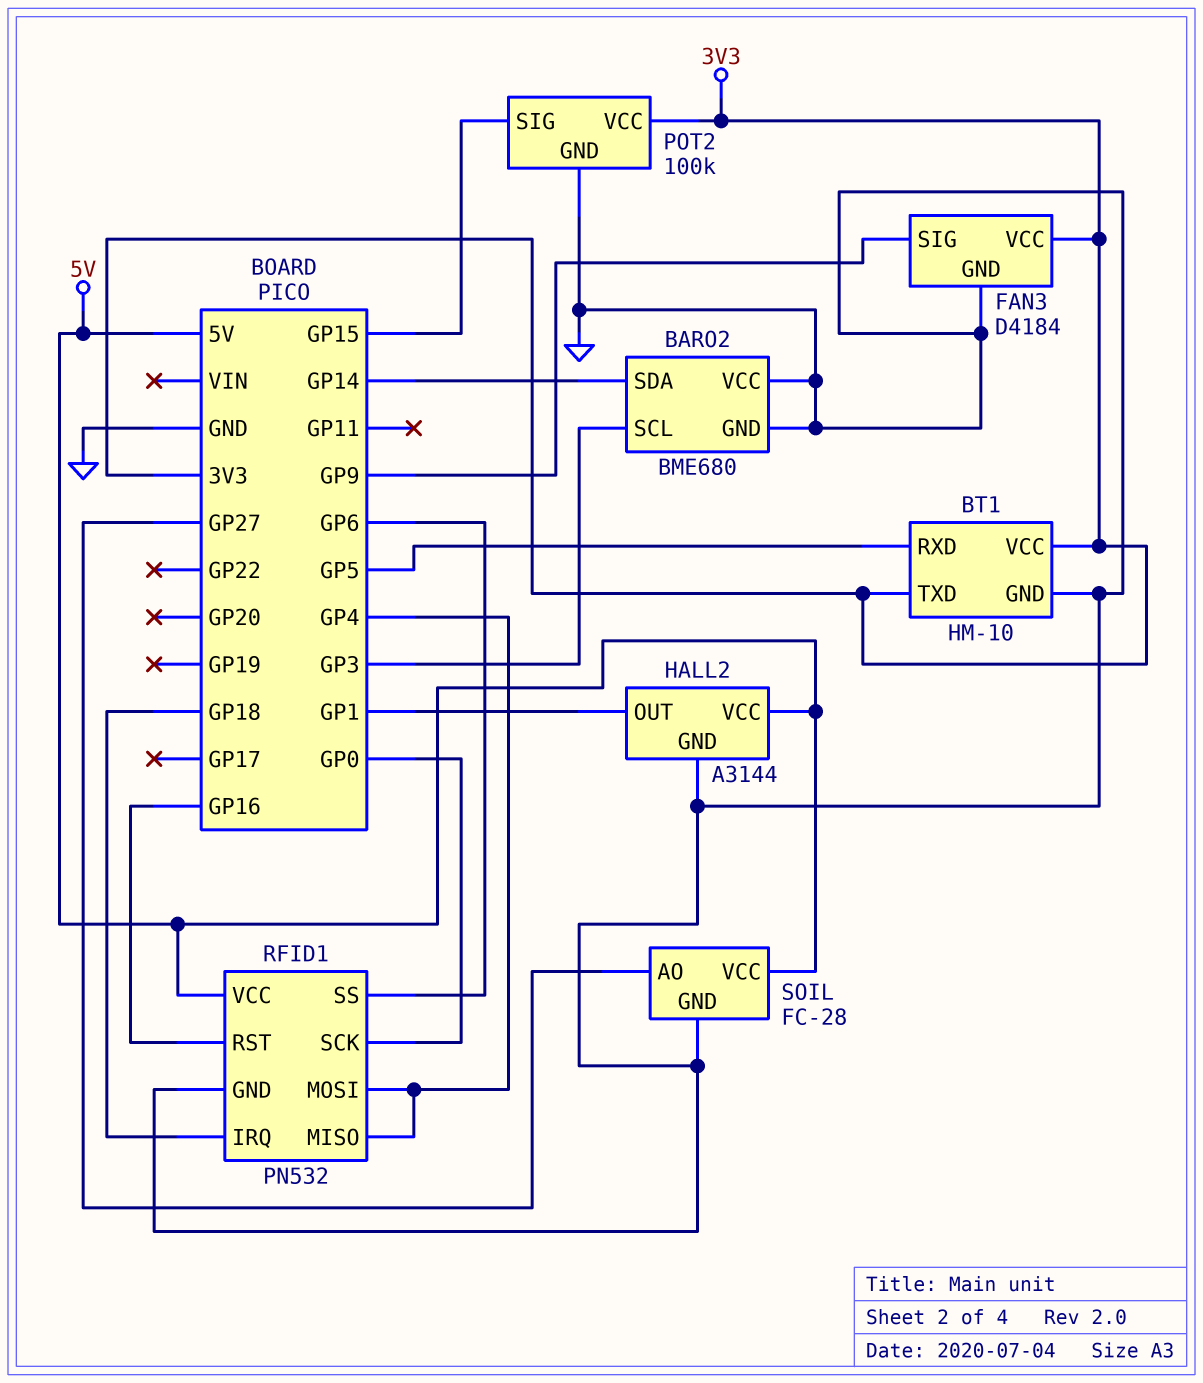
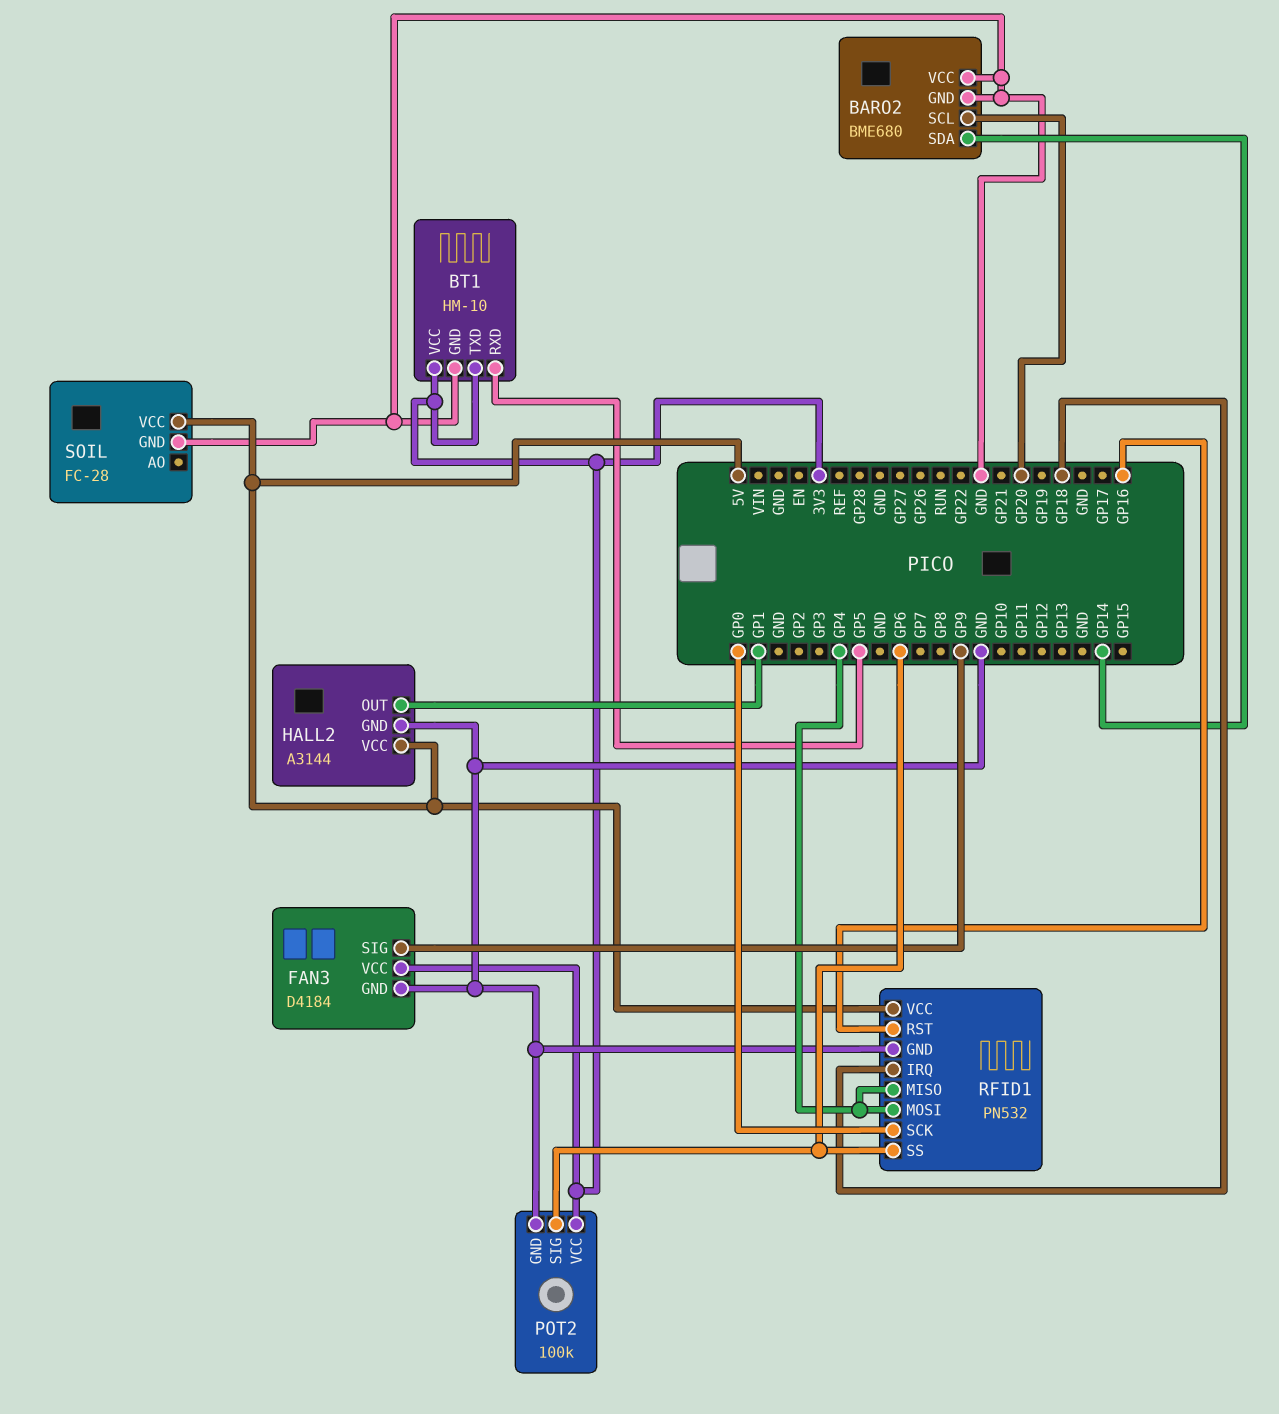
BARO2 pin SCL: GP3 -> GP20
POT2 pin SIG: GP15 -> GP6
SOIL pin AO: GP27 -> none

